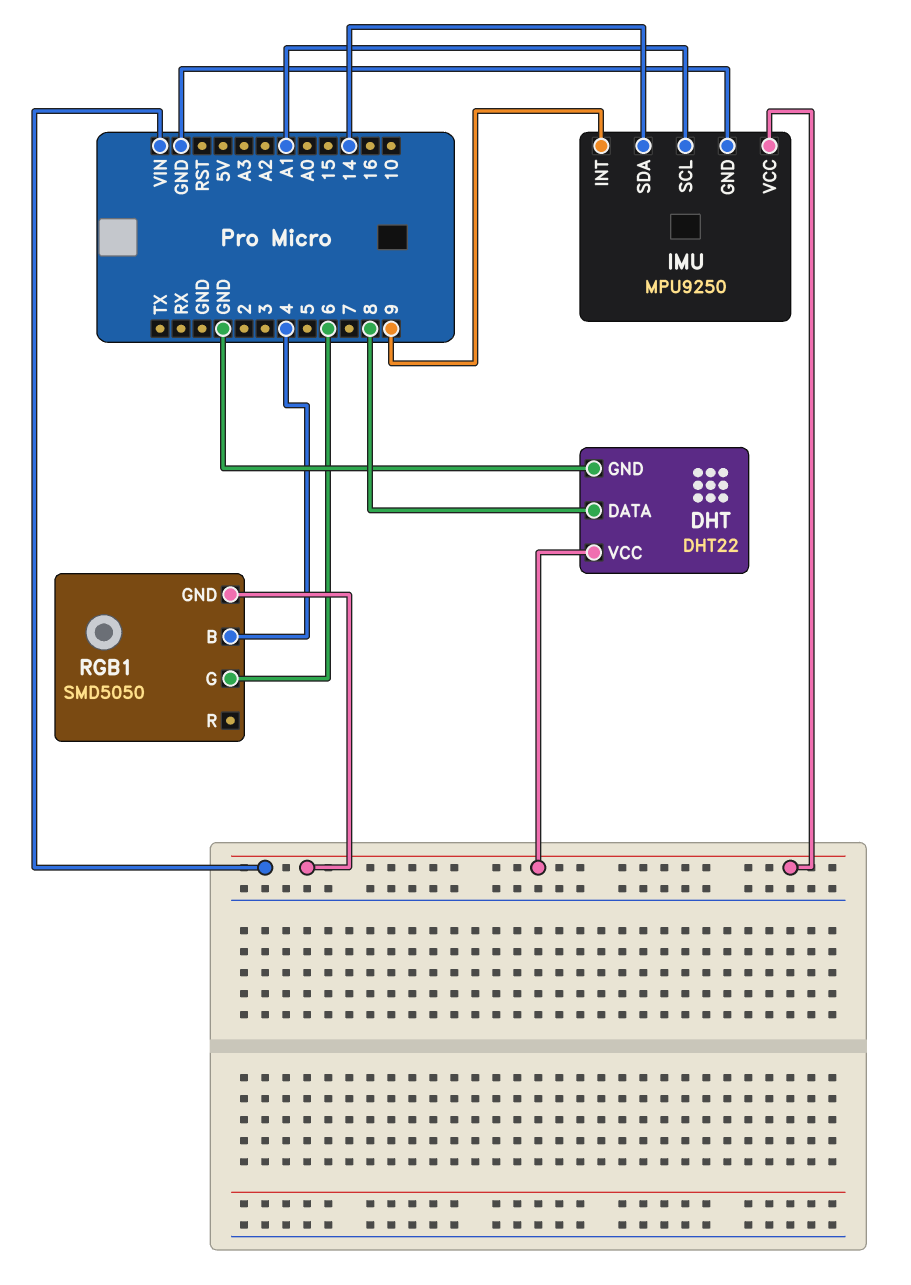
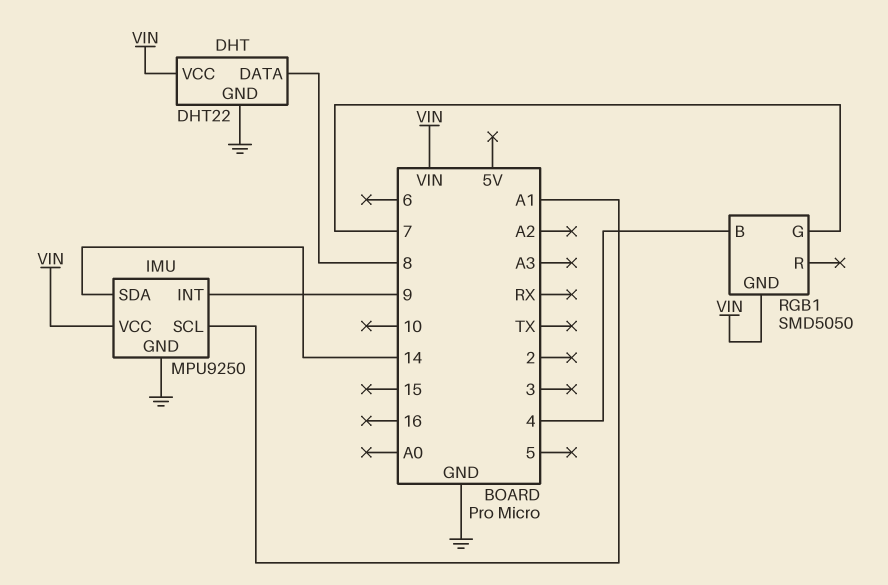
RGB1 pin G: 6 -> 7

